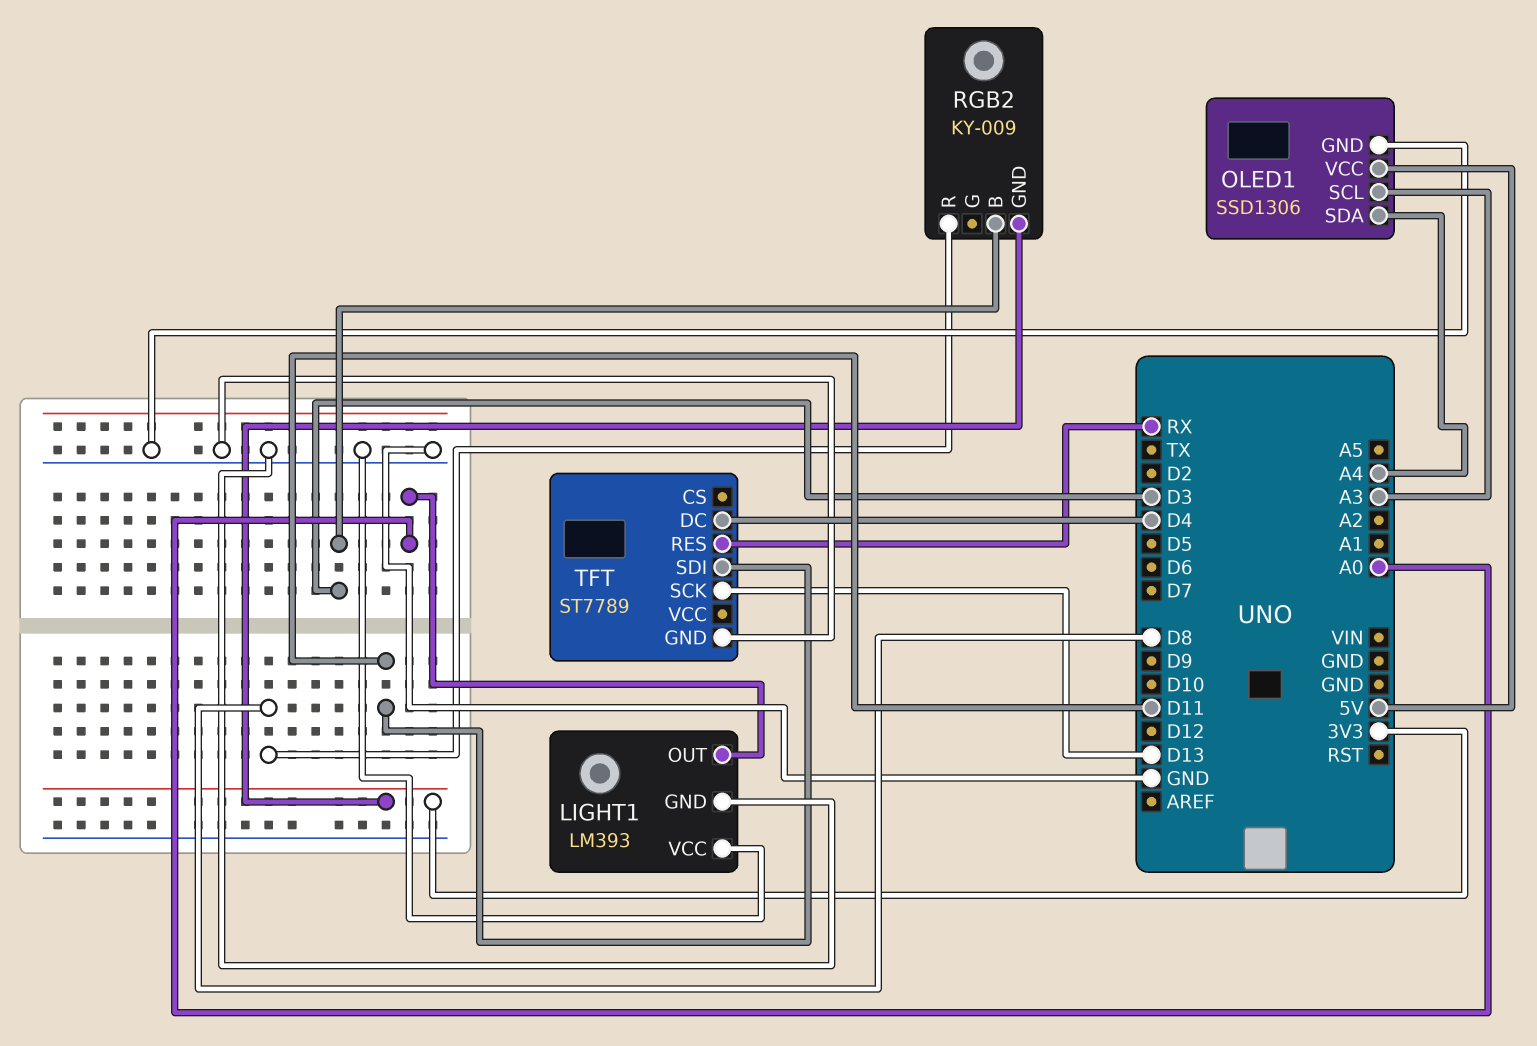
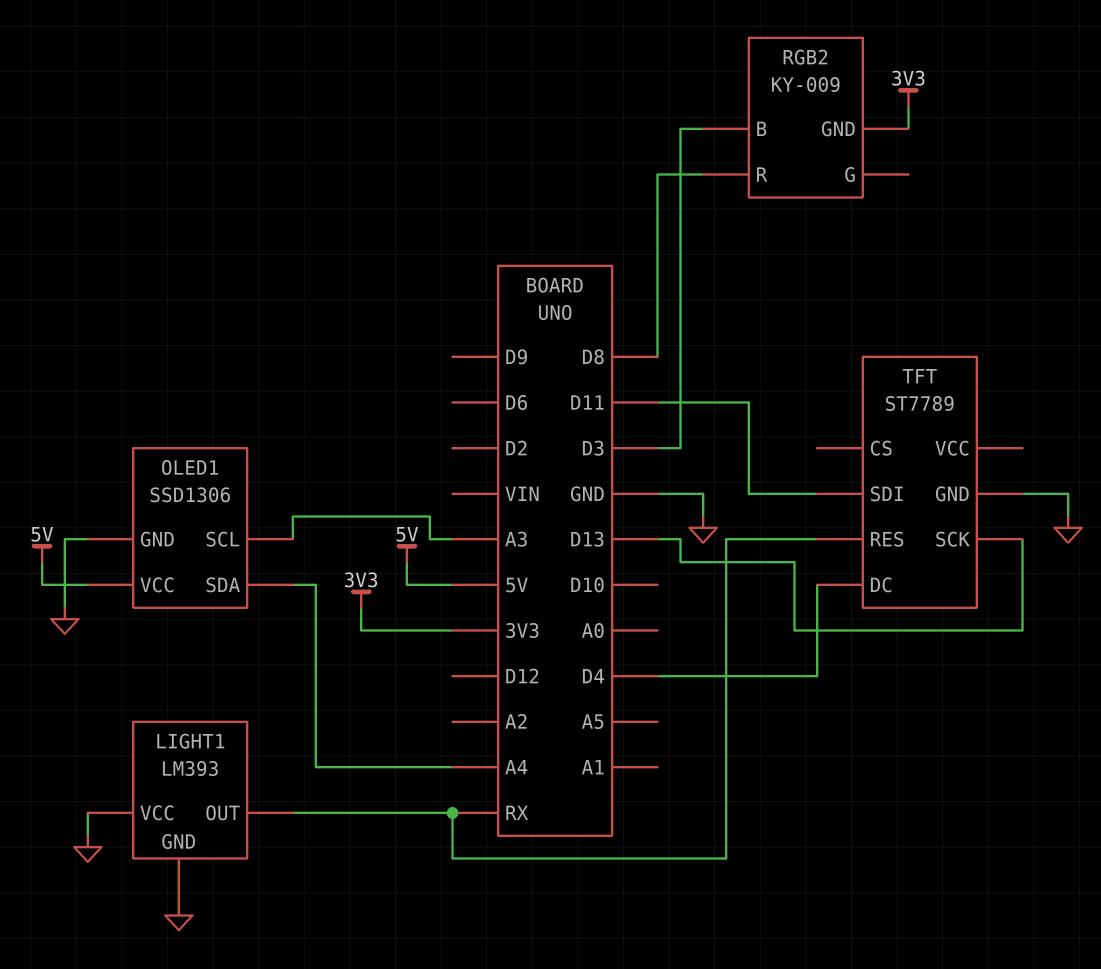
LIGHT1 pin OUT: A0 -> RX

